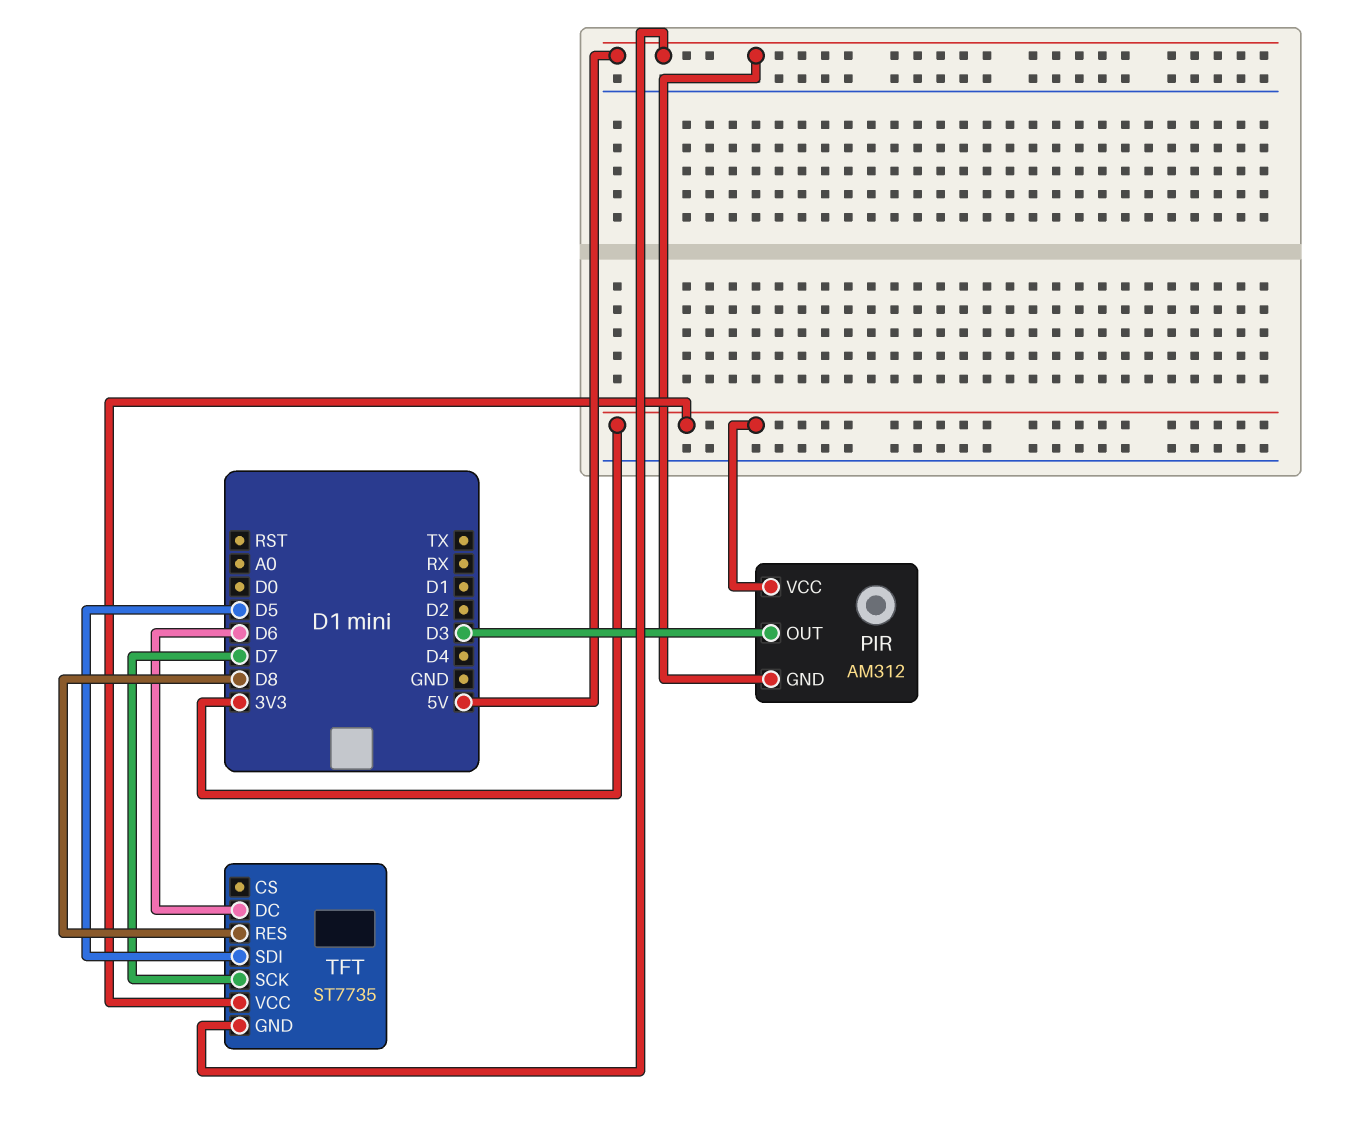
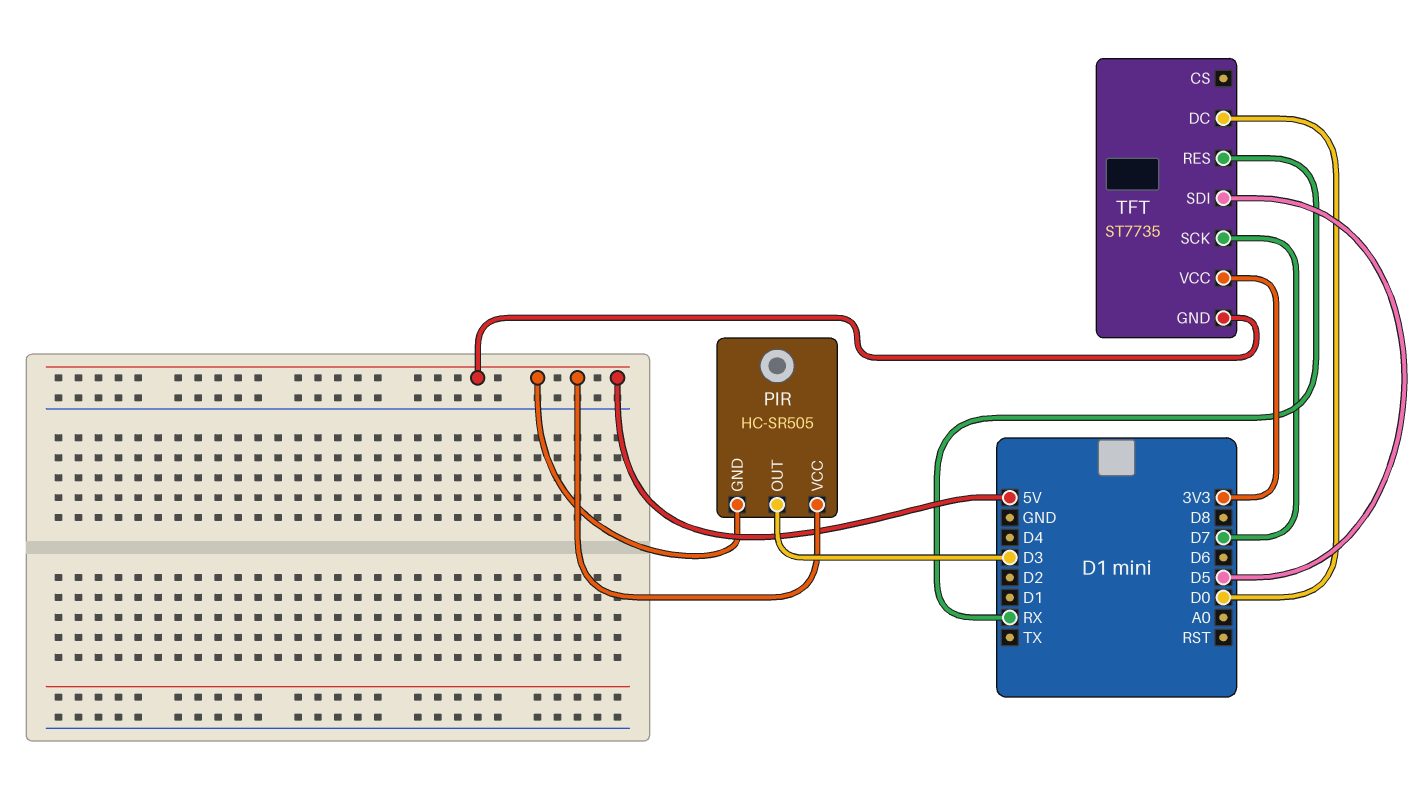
PIR: AM312 -> HC-SR505
PIR pin VCC: 3V3 -> 5V
TFT pin DC: D6 -> D0
TFT pin RES: D8 -> RX

